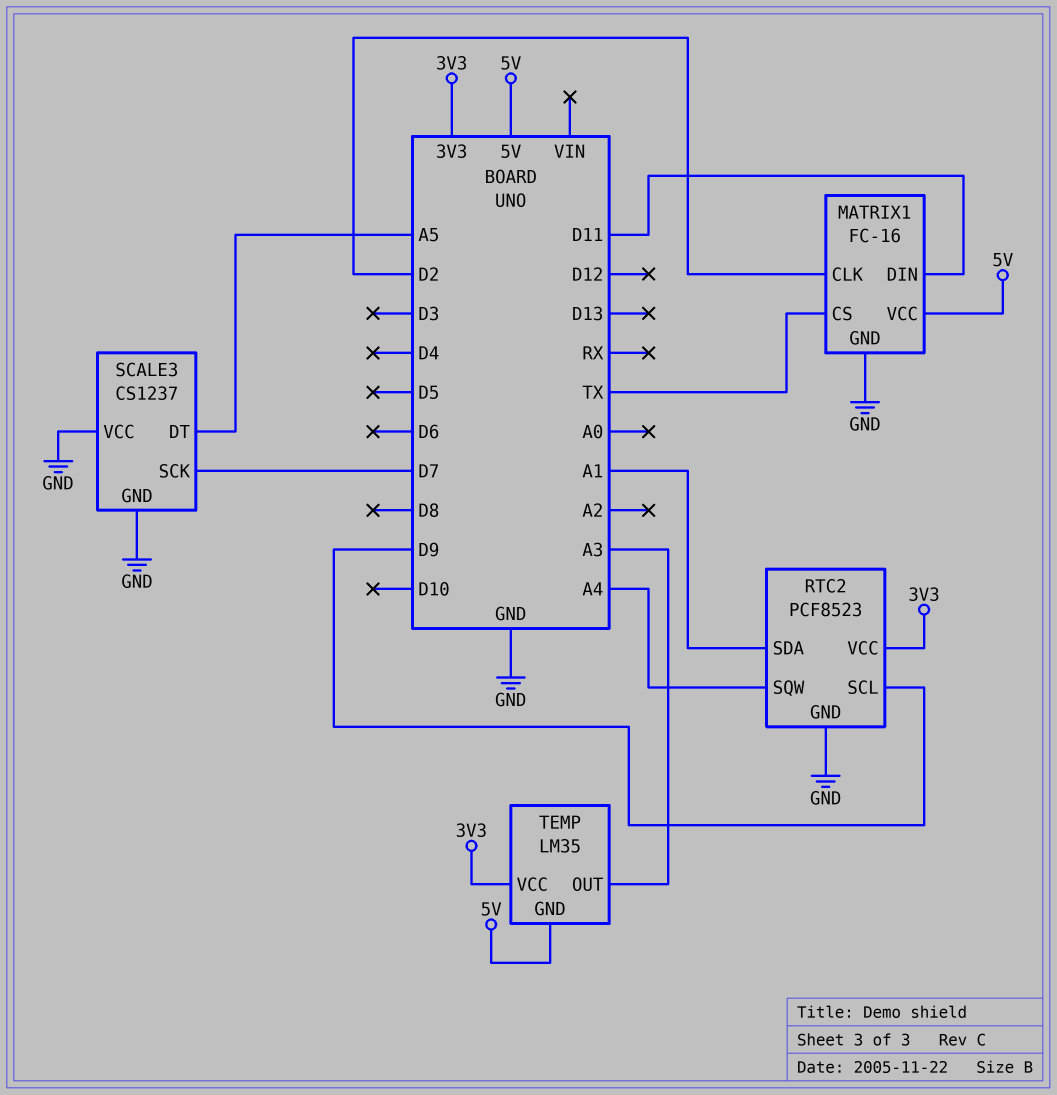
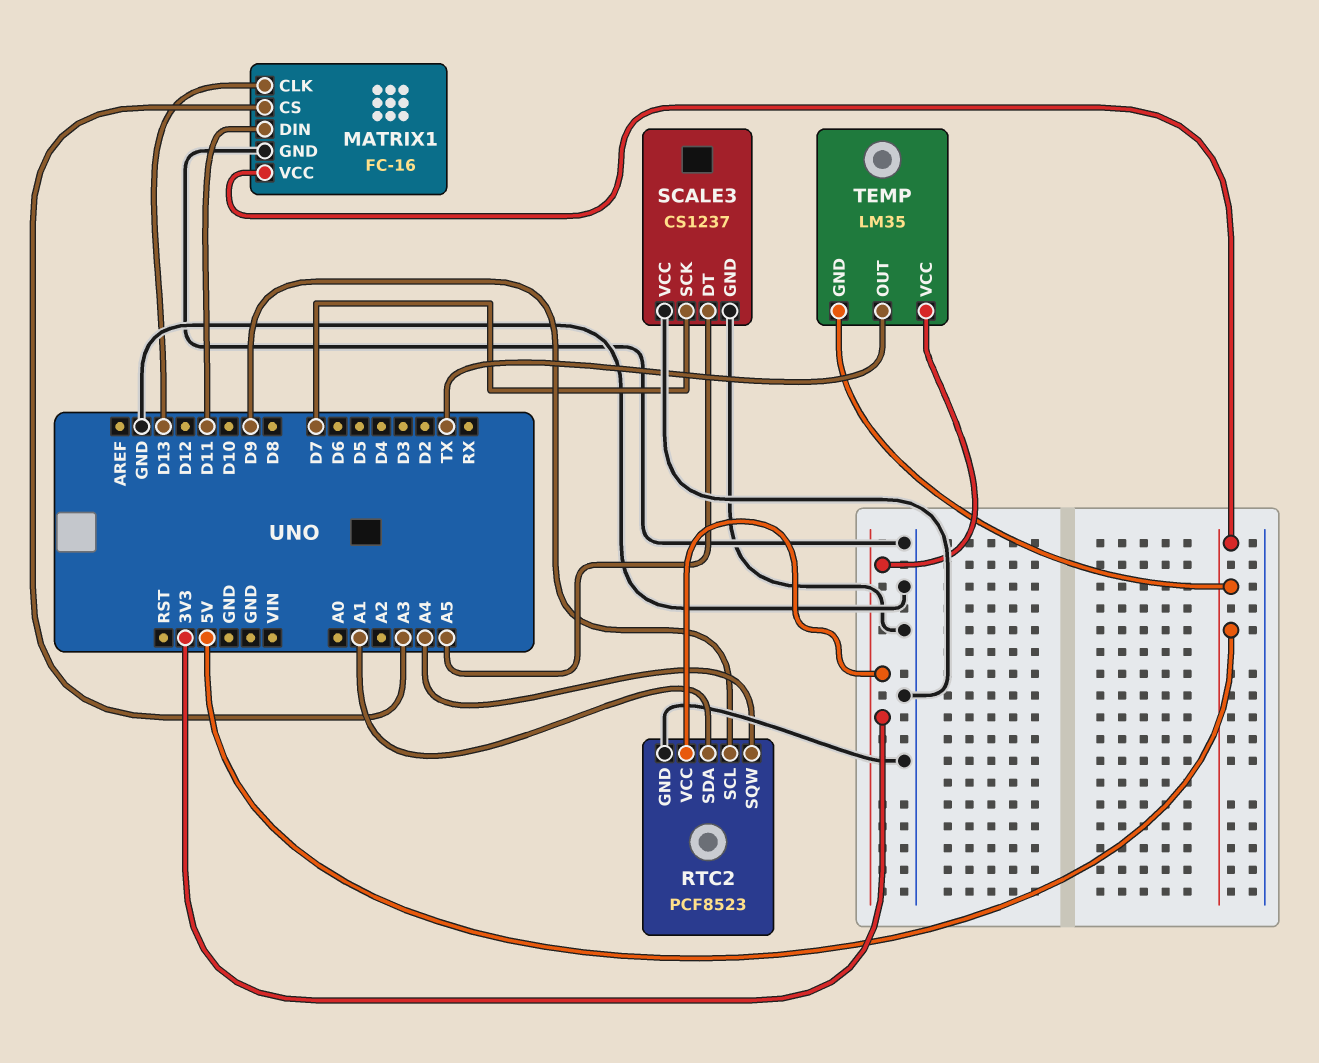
MATRIX1 pin CLK: D2 -> D13
MATRIX1 pin CS: TX -> A3
TEMP pin OUT: A3 -> TX

